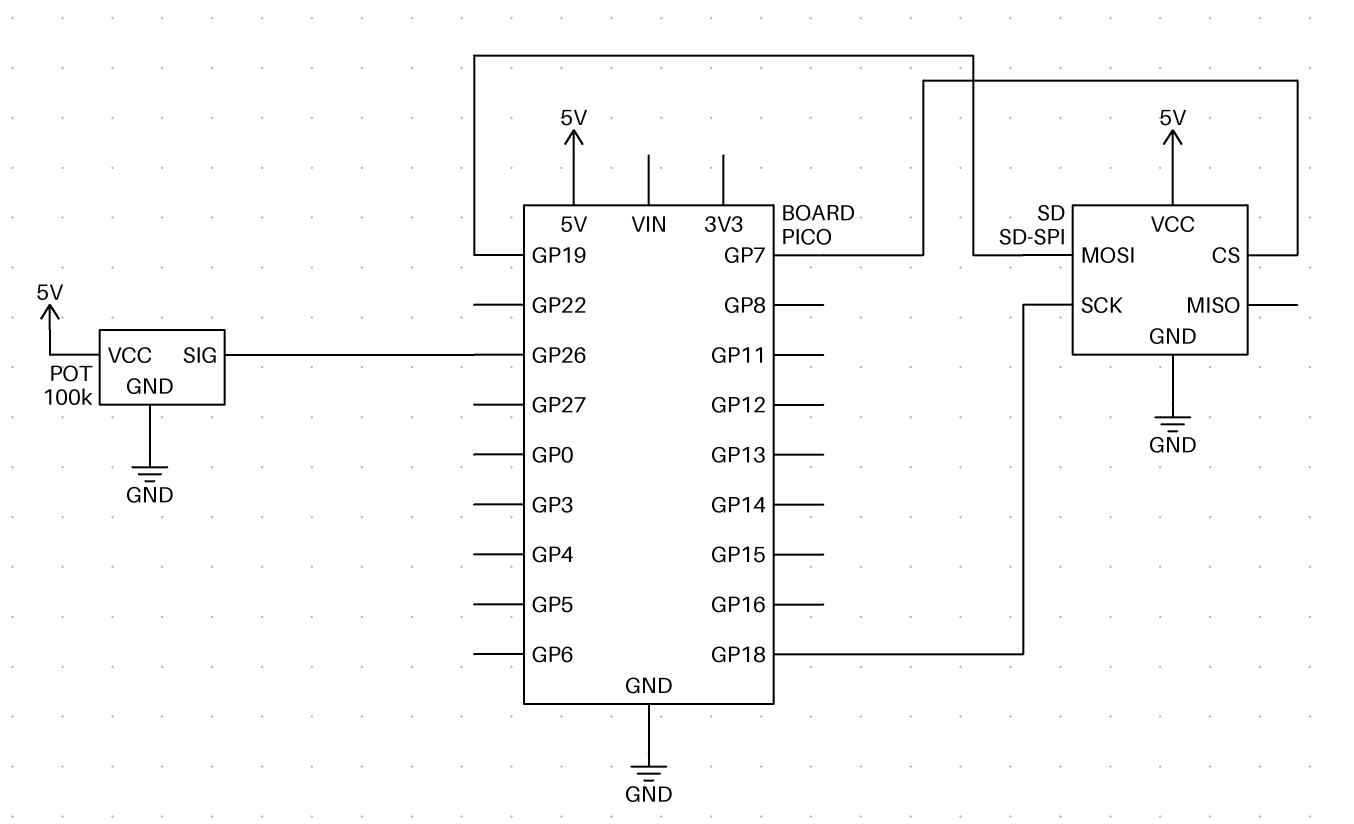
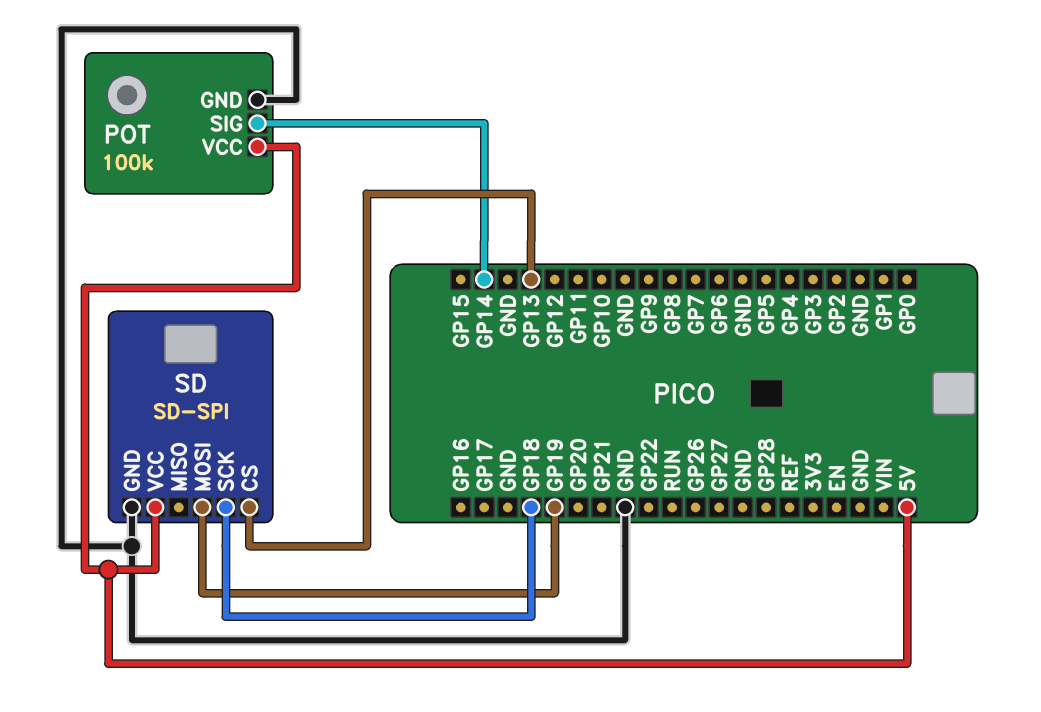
POT pin SIG: GP26 -> GP14
SD pin CS: GP7 -> GP13

